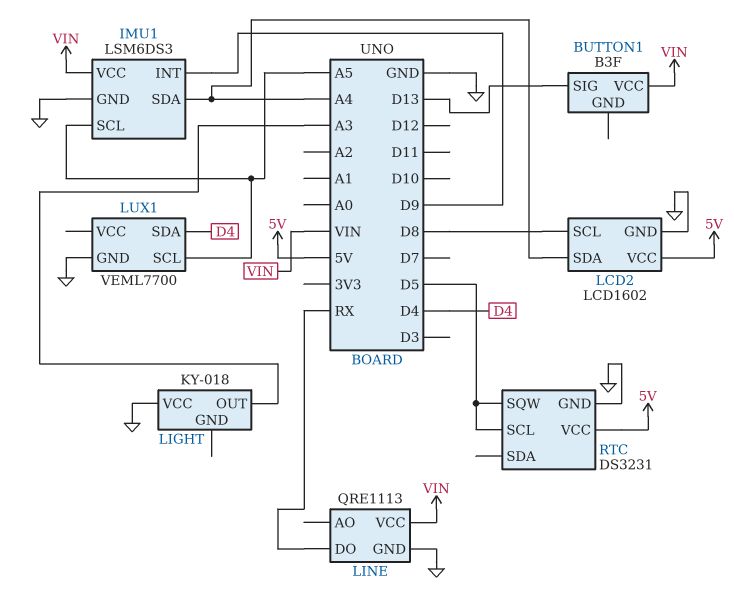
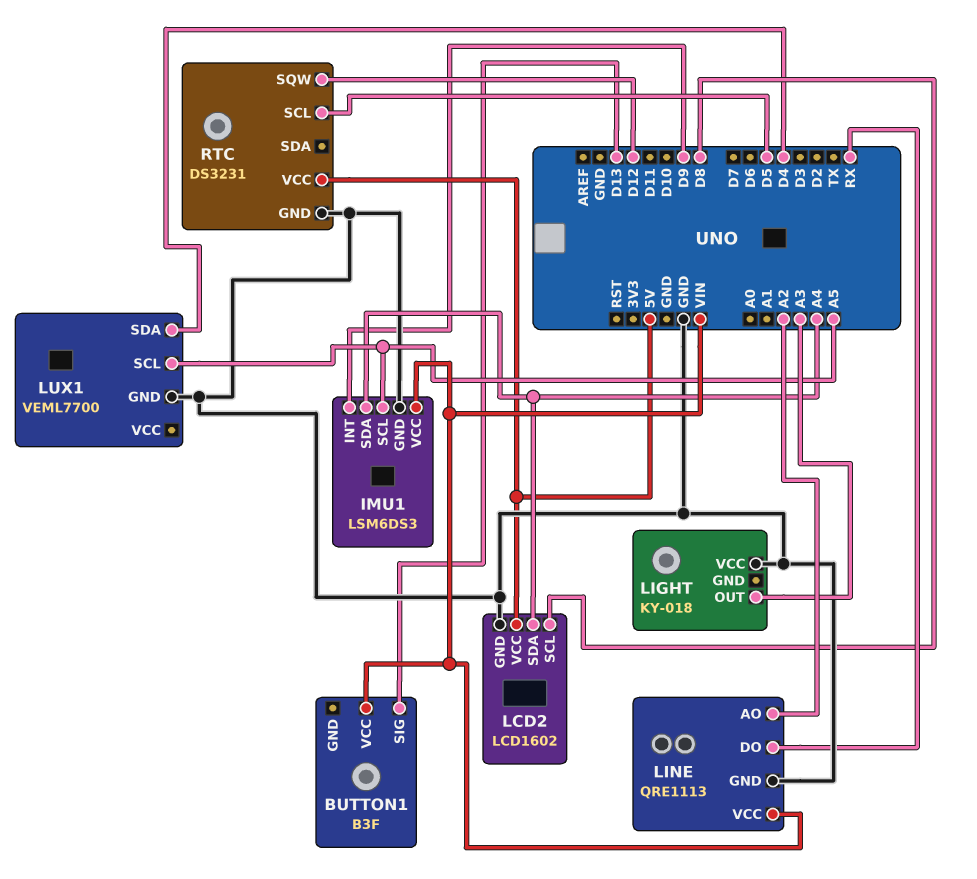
LINE pin AO: none -> A2
RTC pin SQW: D5 -> D12

